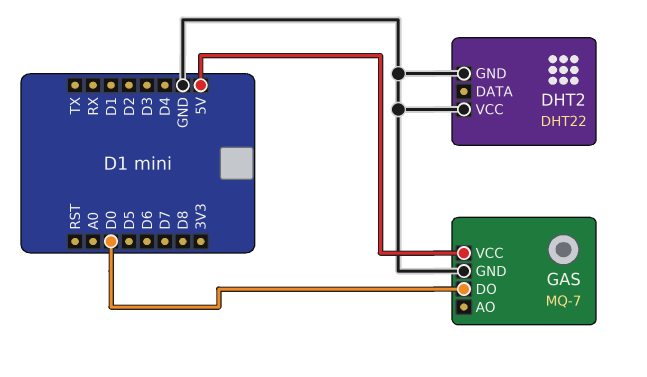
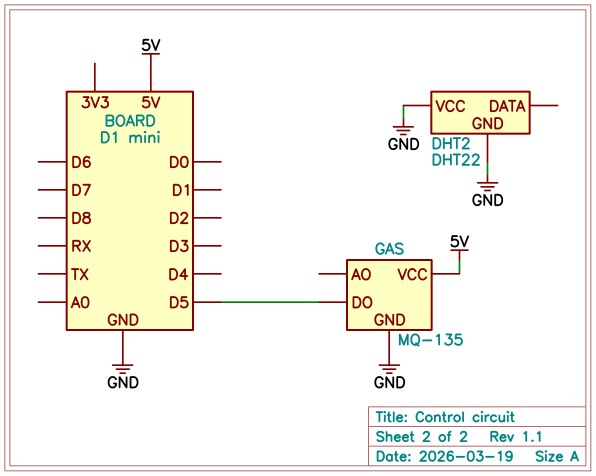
GAS: MQ-7 -> MQ-135
GAS pin DO: D0 -> D5

